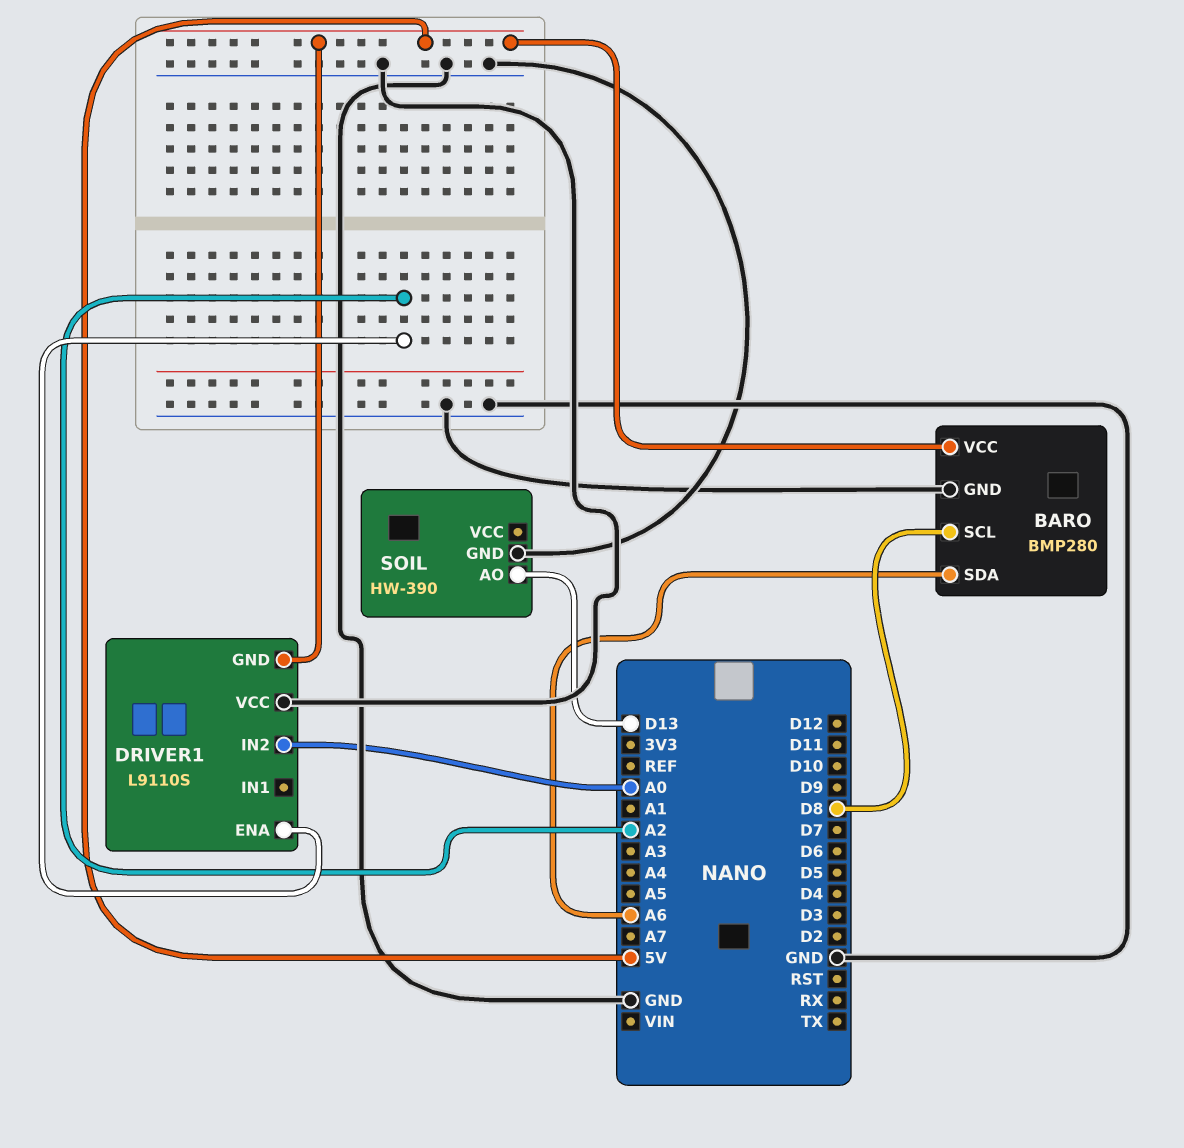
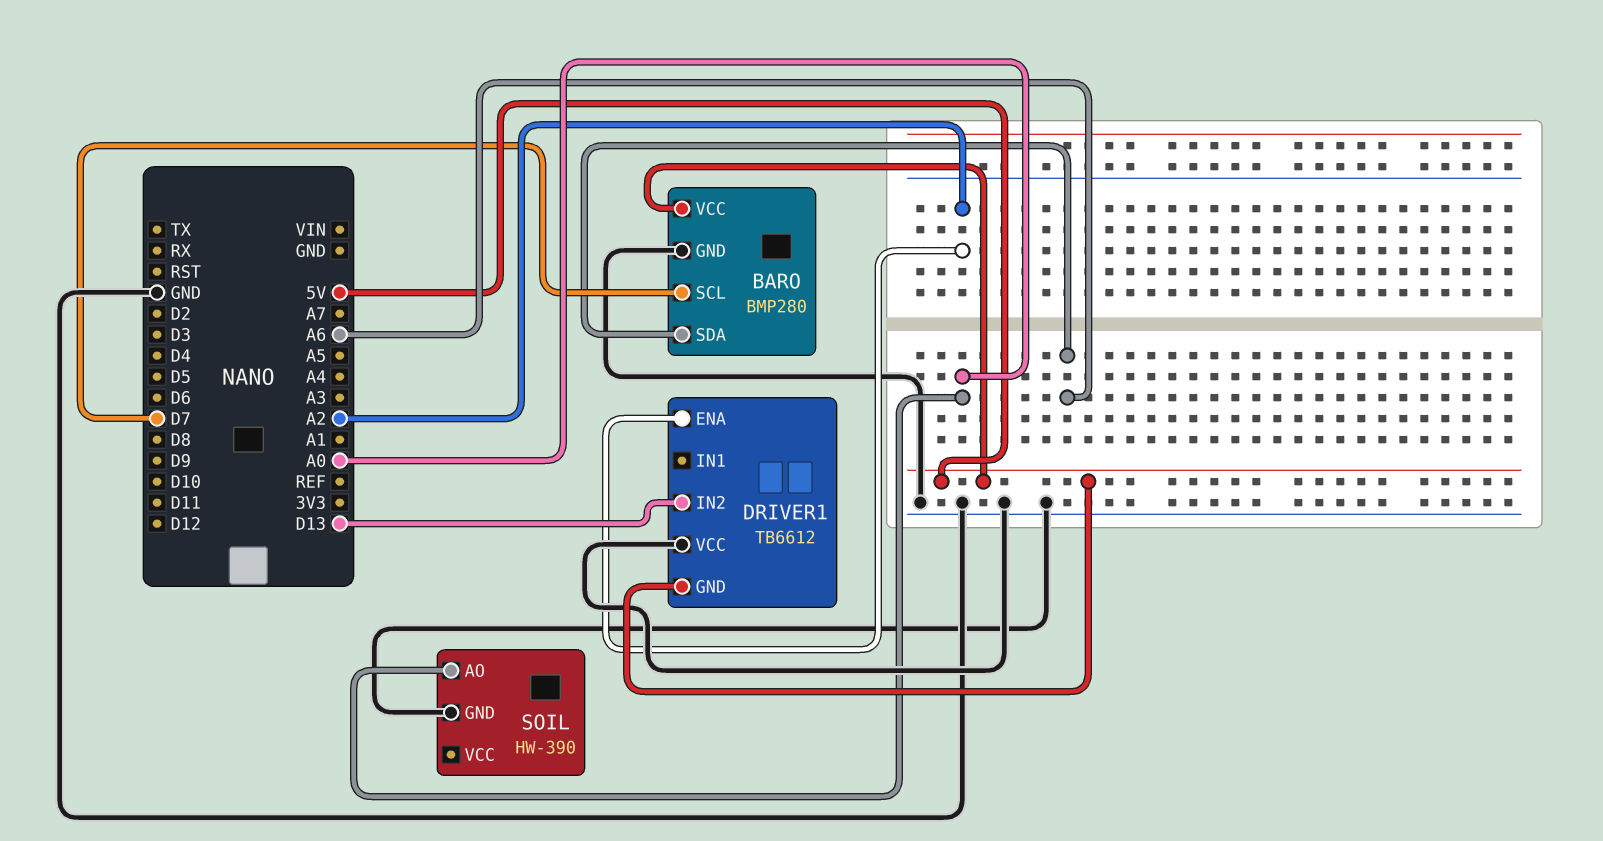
BARO pin SCL: D8 -> D7
DRIVER1: L9110S -> TB6612
DRIVER1 pin IN2: A0 -> D13
SOIL pin AO: D13 -> A0

